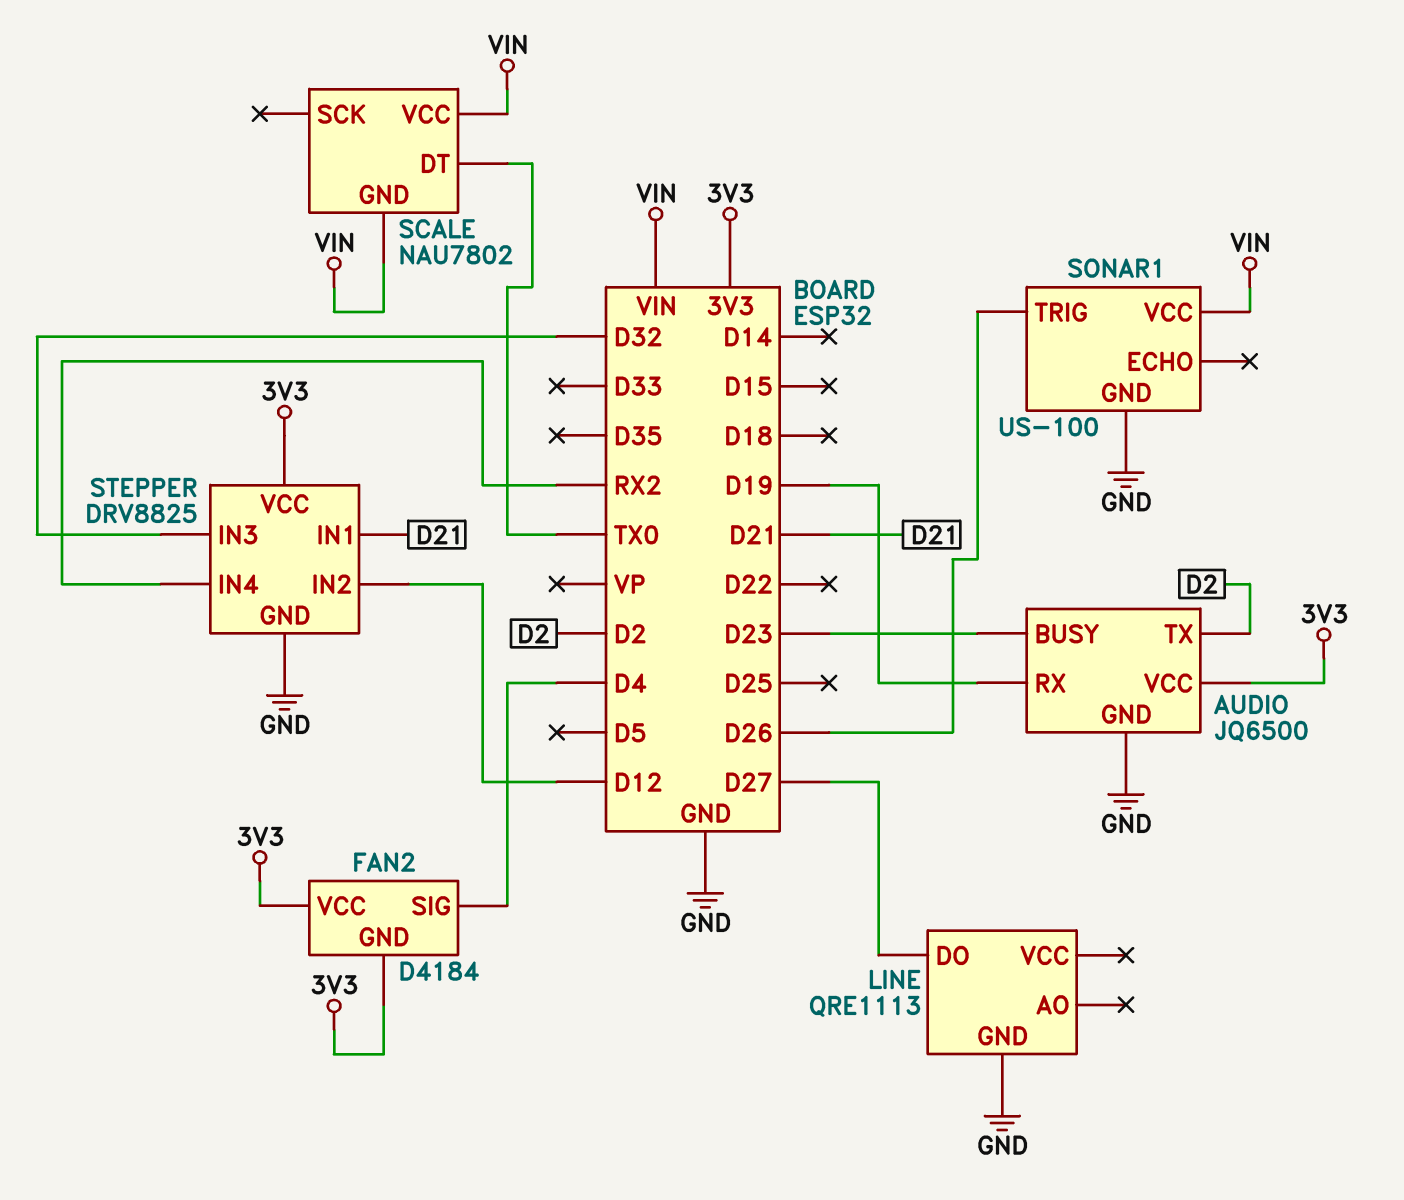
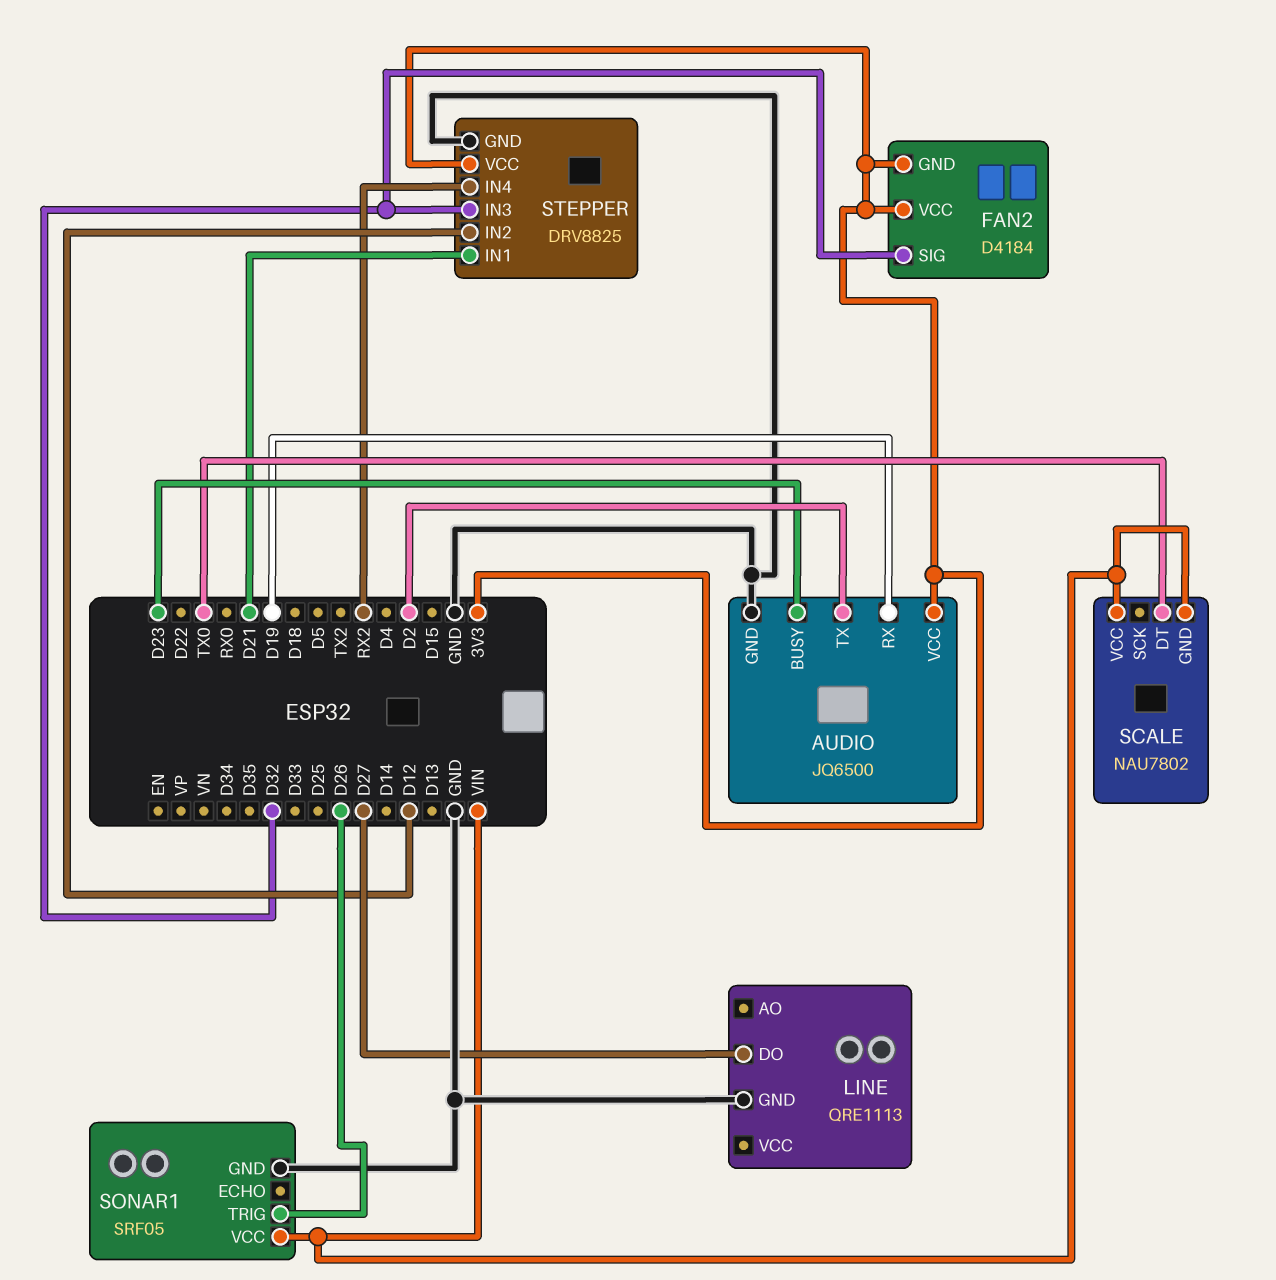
FAN2 pin SIG: D4 -> D32
SONAR1: US-100 -> SRF05

